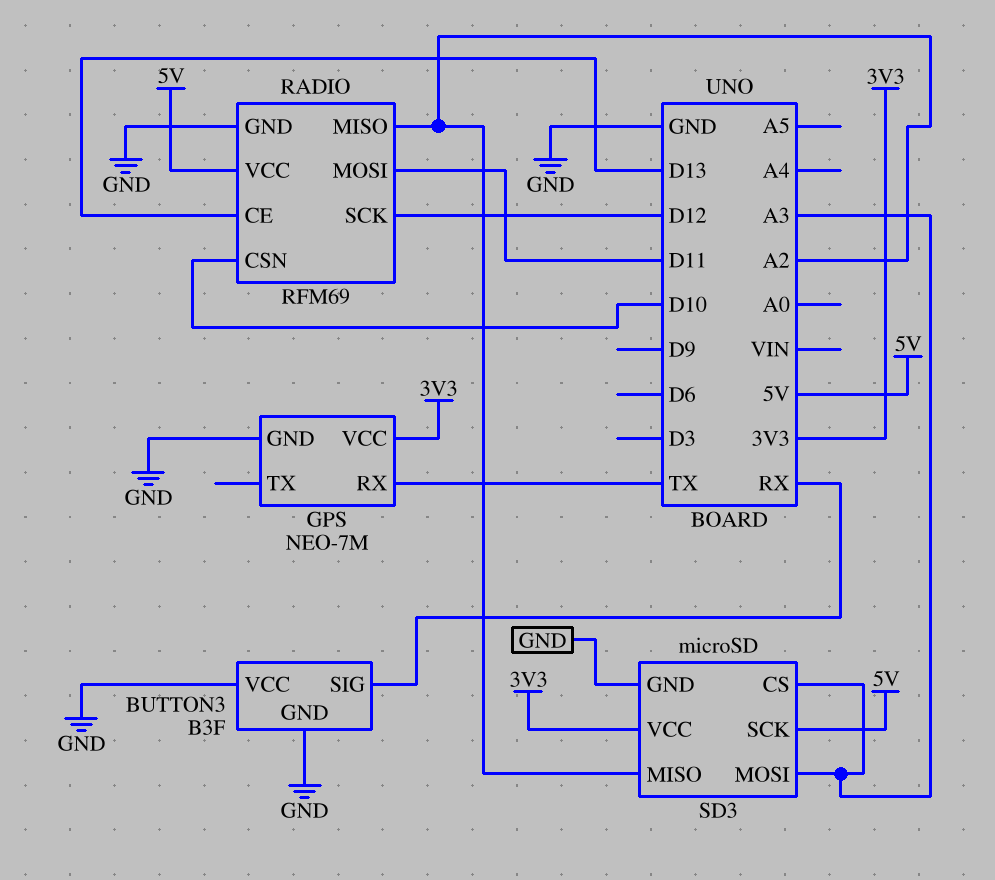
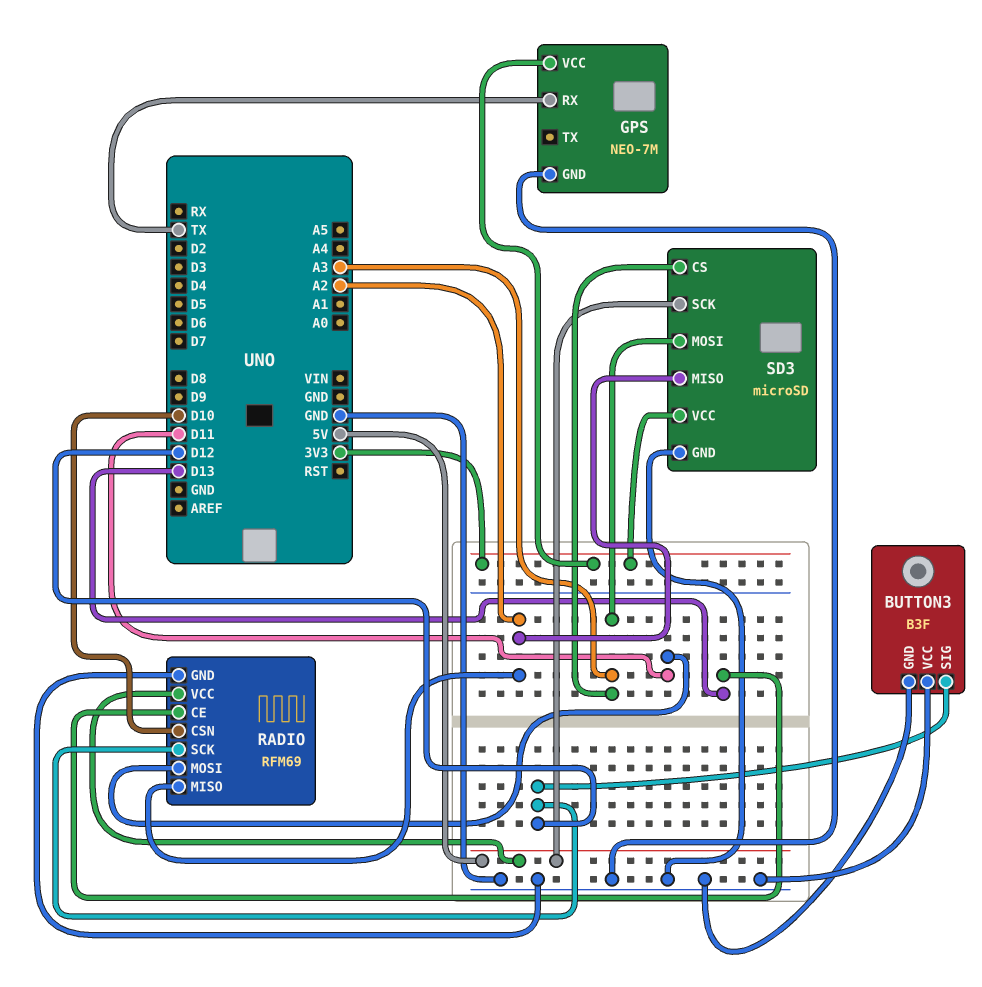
BUTTON3 pin SIG: RX -> D12

